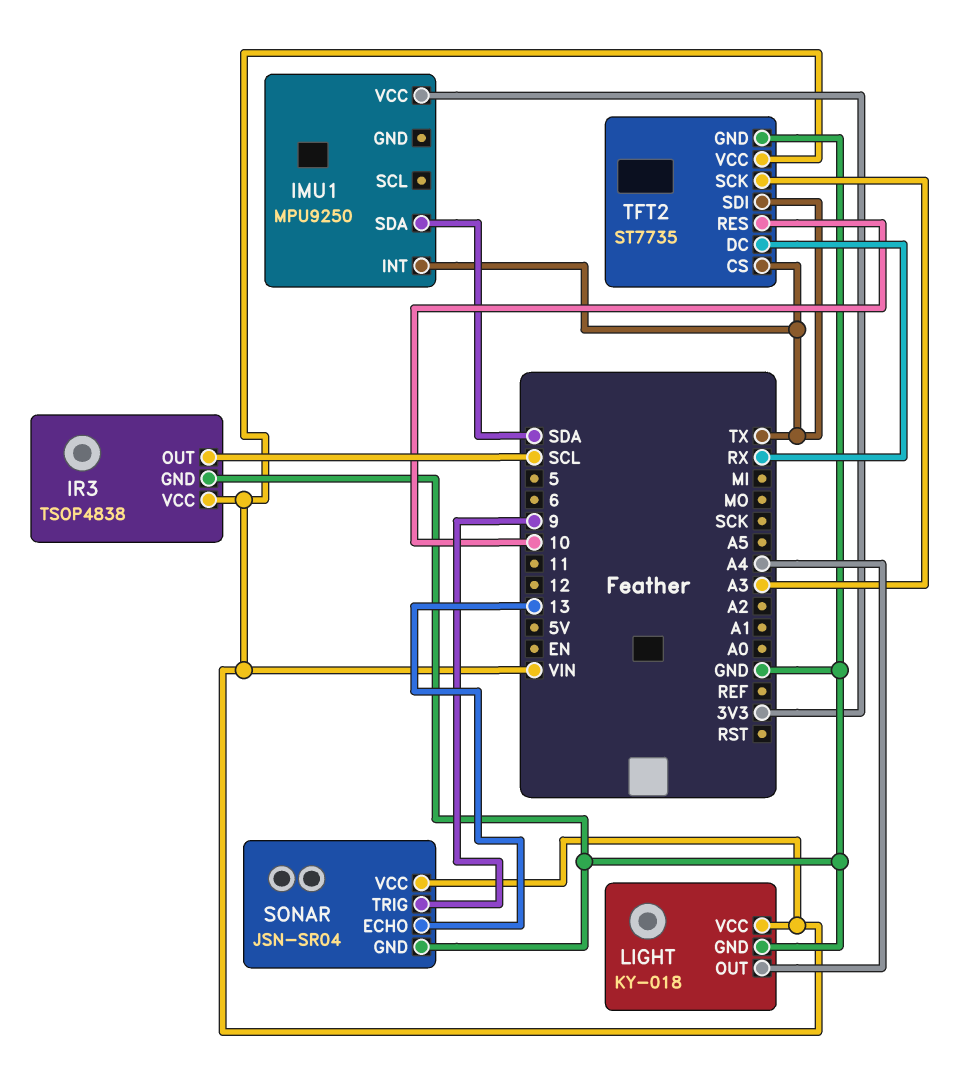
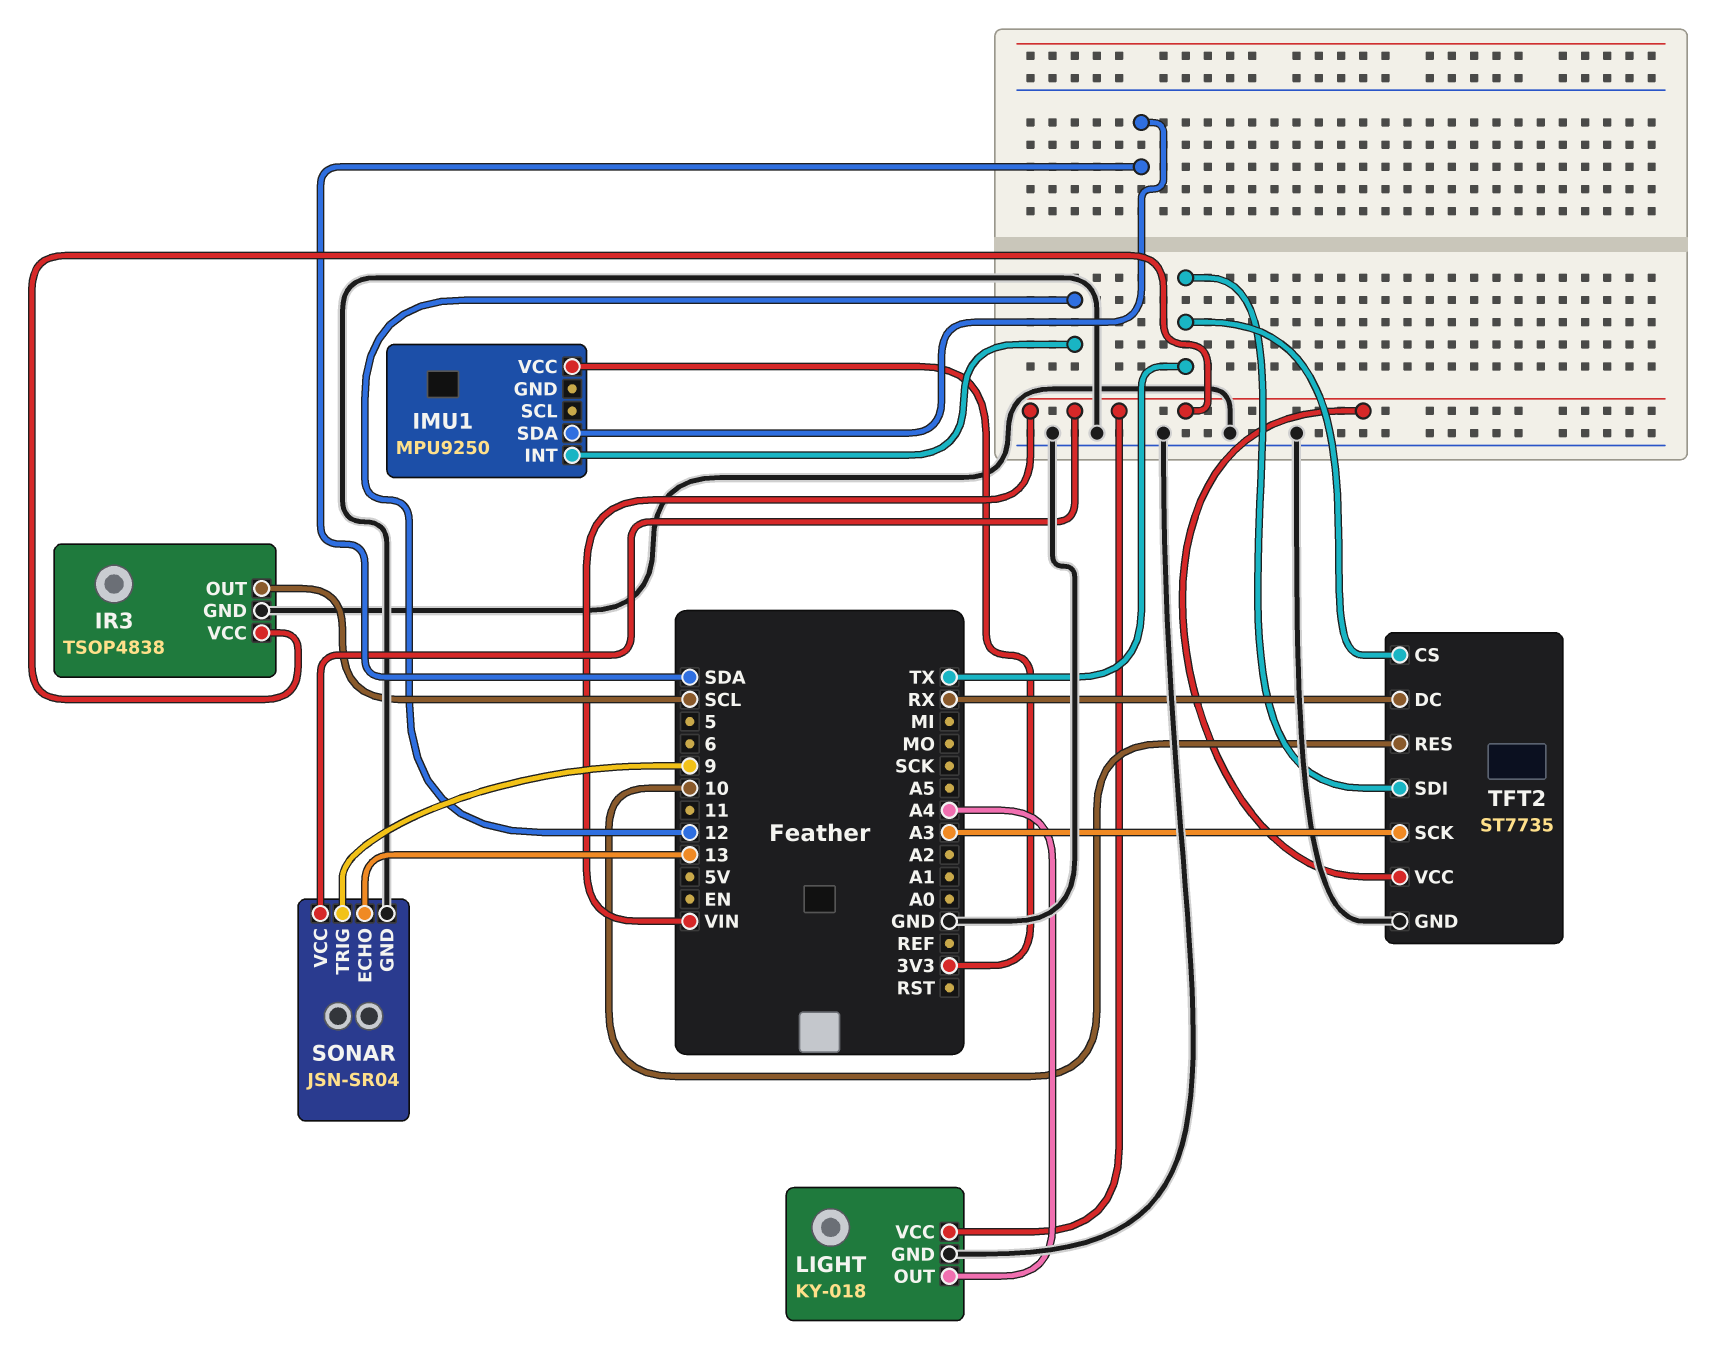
IMU1 pin INT: TX -> 12

